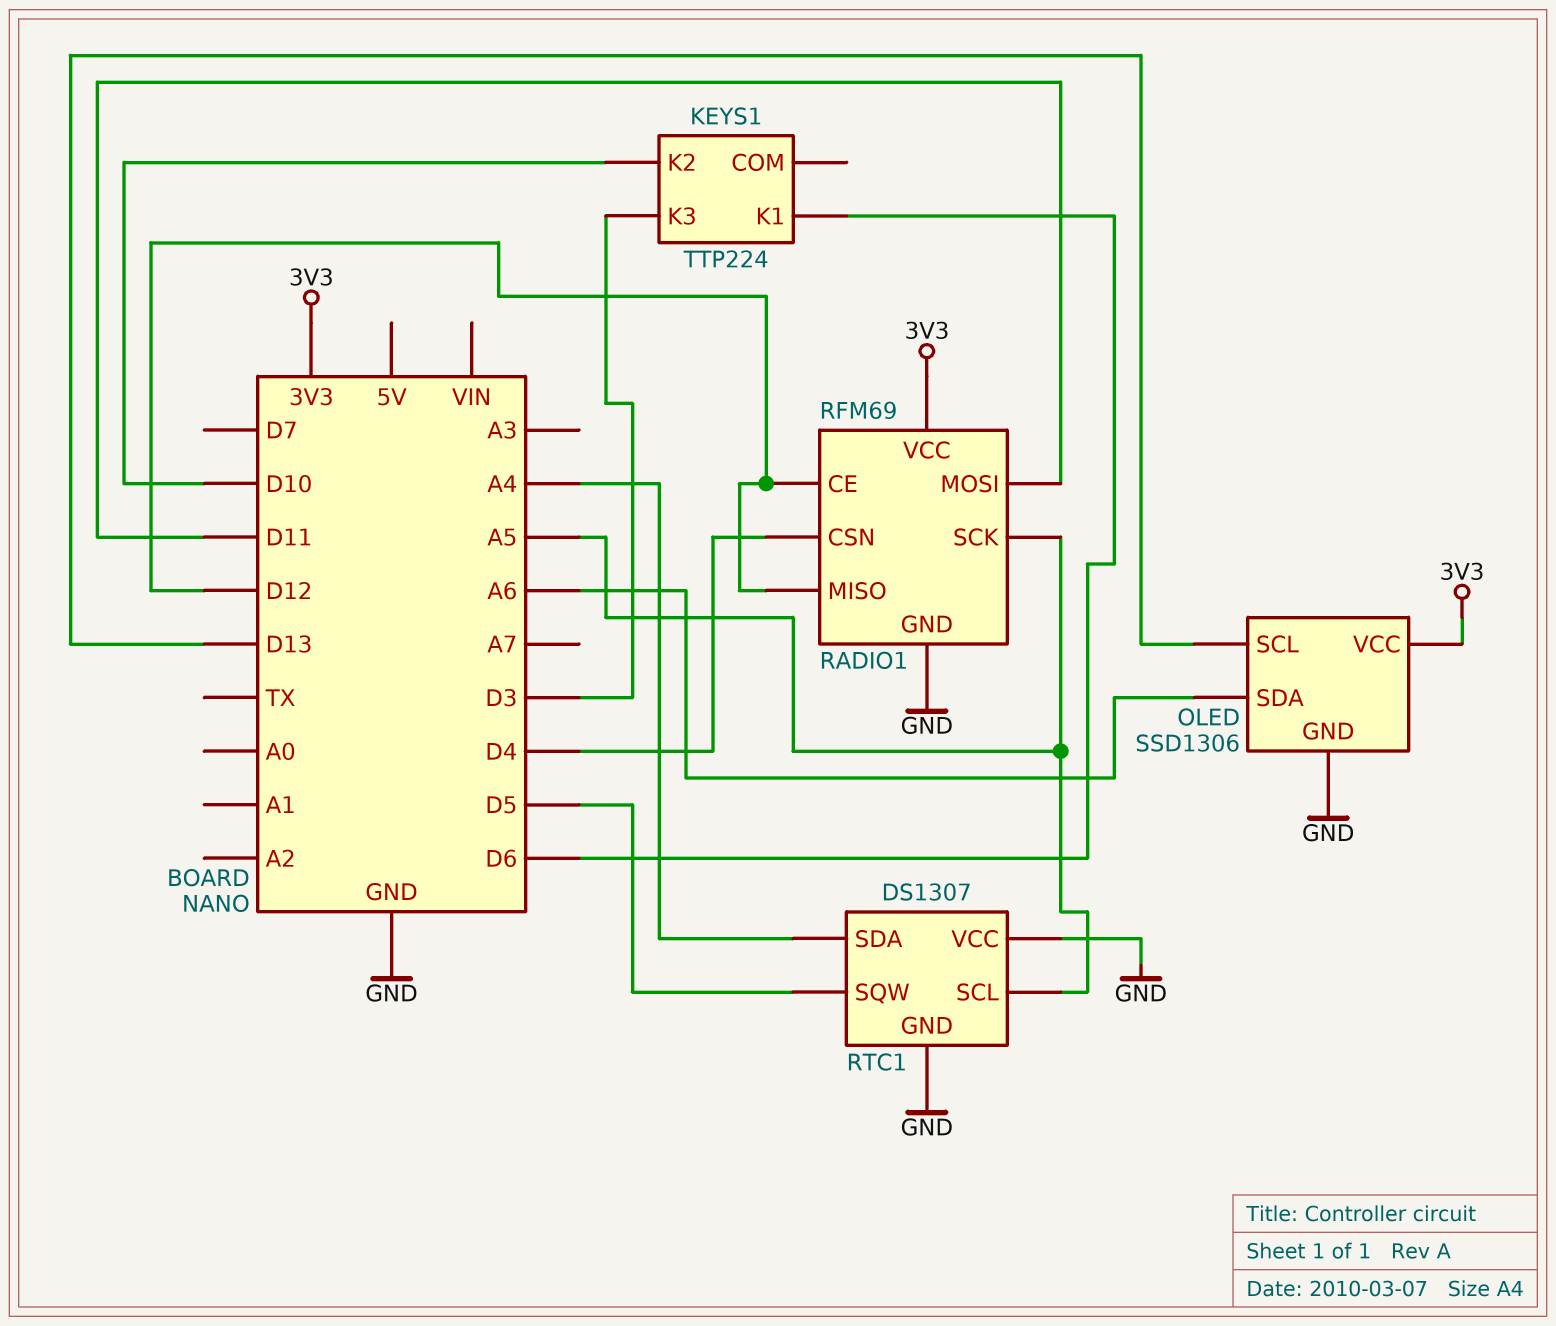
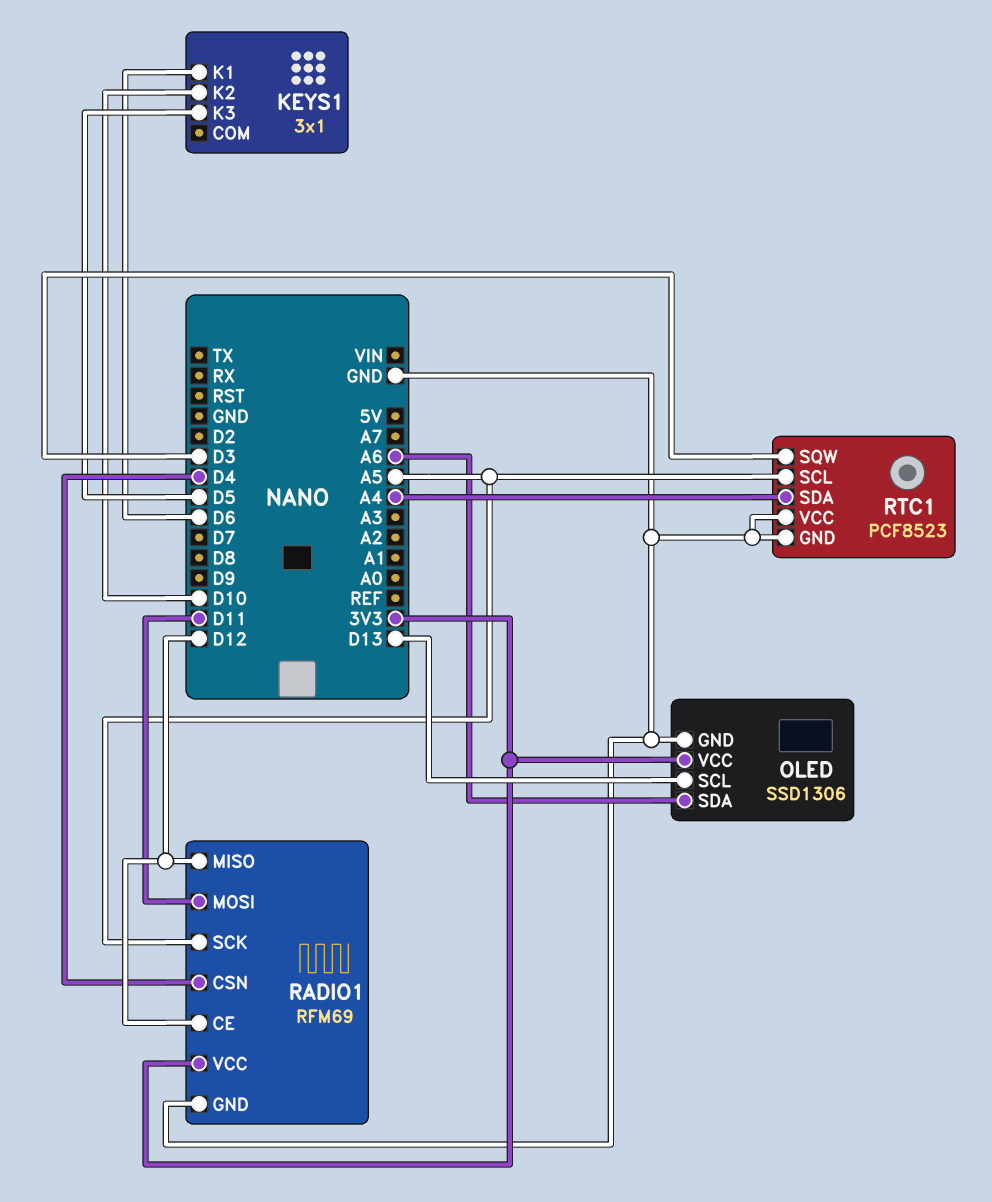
KEYS1: TTP224 -> 3x1
KEYS1 pin K3: D3 -> D5
RTC1: DS1307 -> PCF8523
RTC1 pin SQW: D5 -> D3

